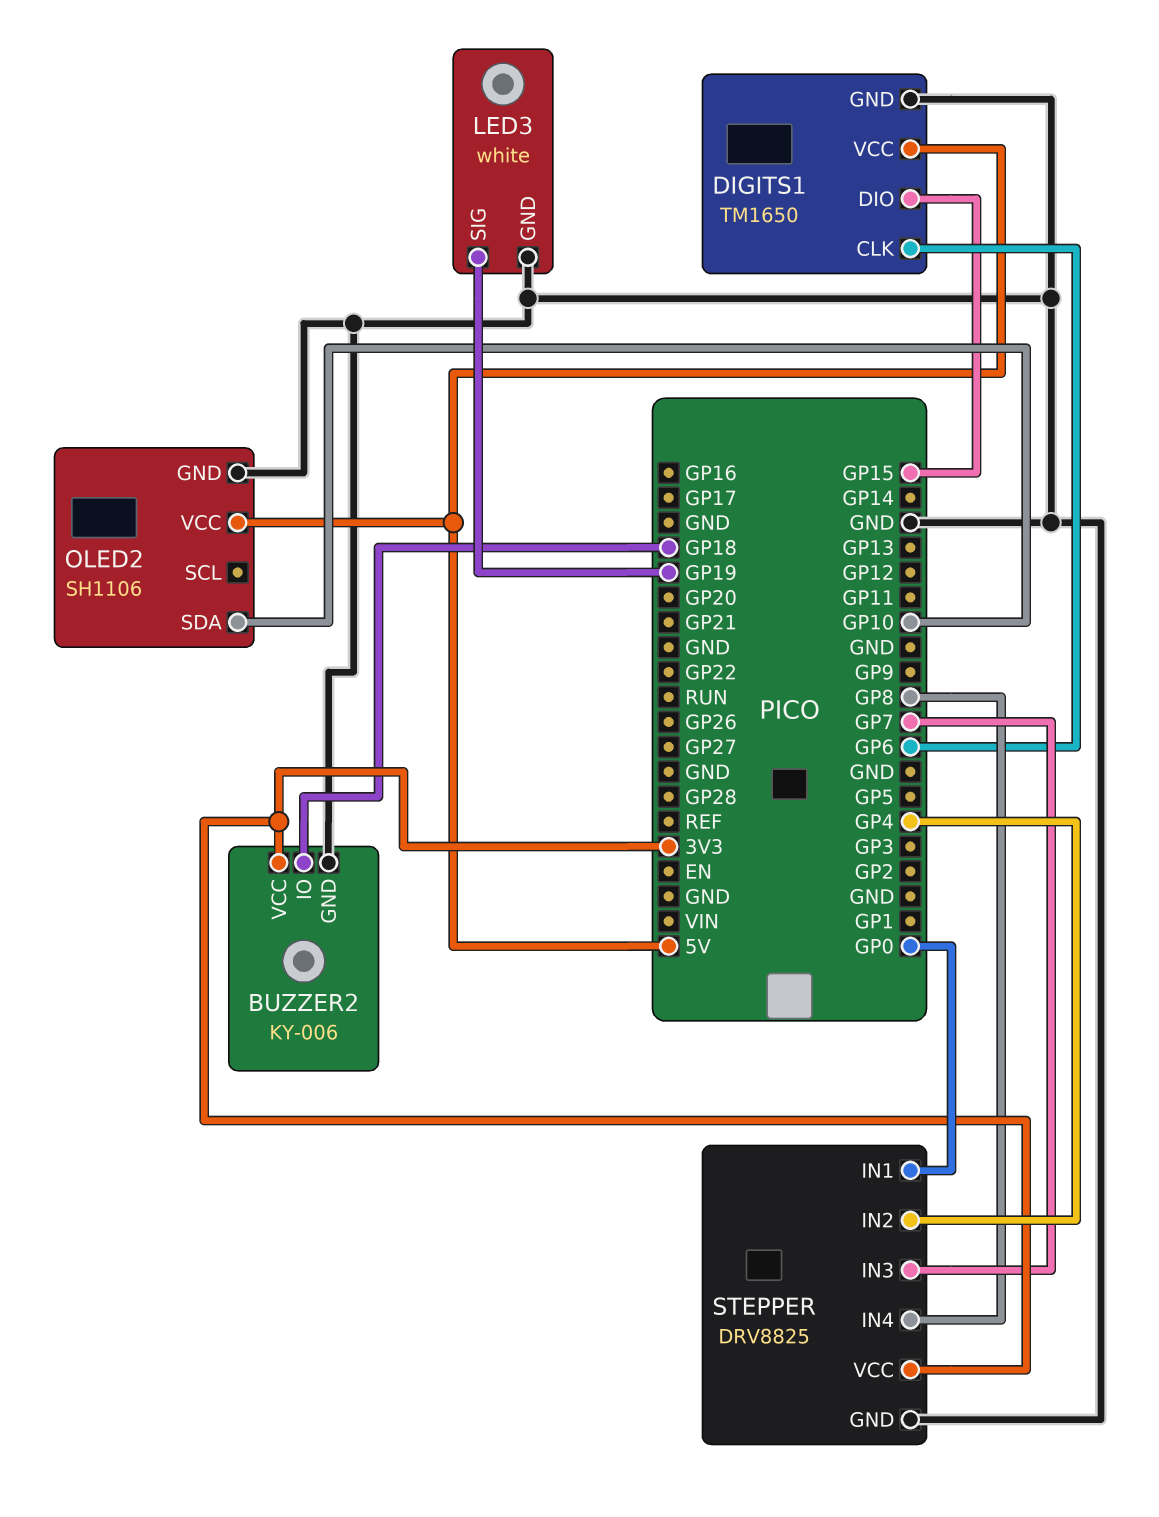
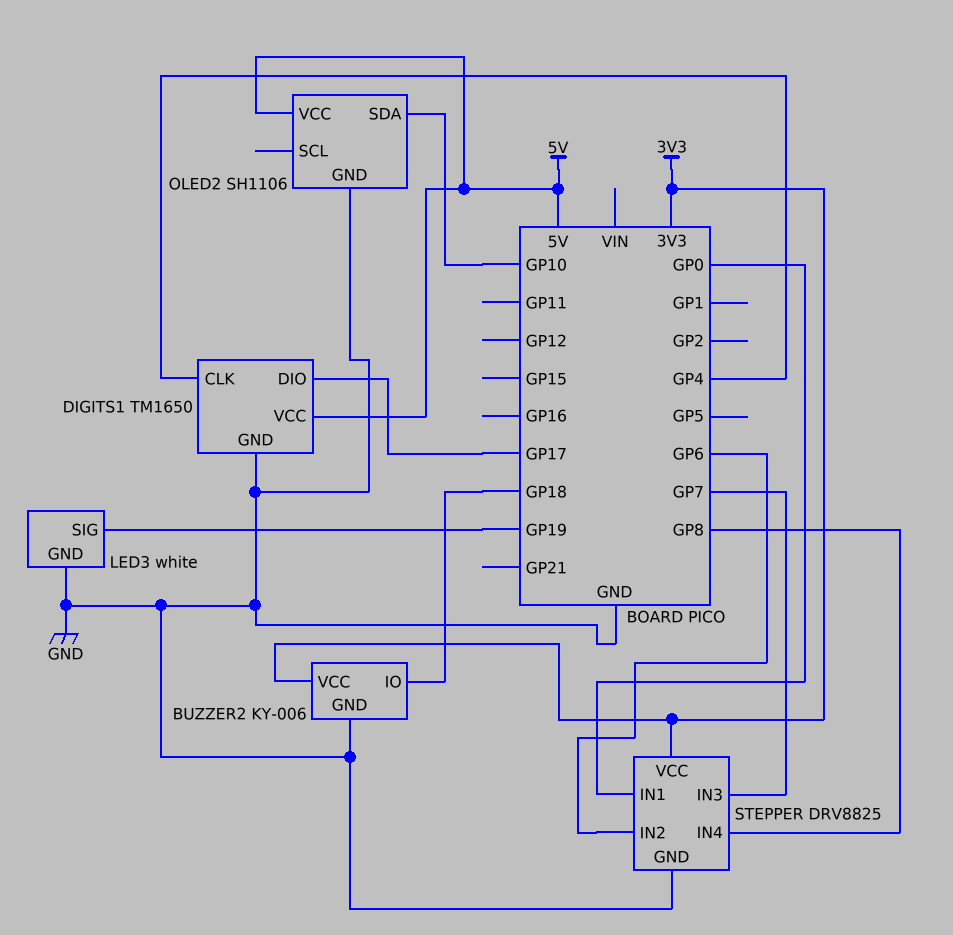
DIGITS1 pin CLK: GP6 -> GP4
DIGITS1 pin DIO: GP15 -> GP17
STEPPER pin IN2: GP4 -> GP6

